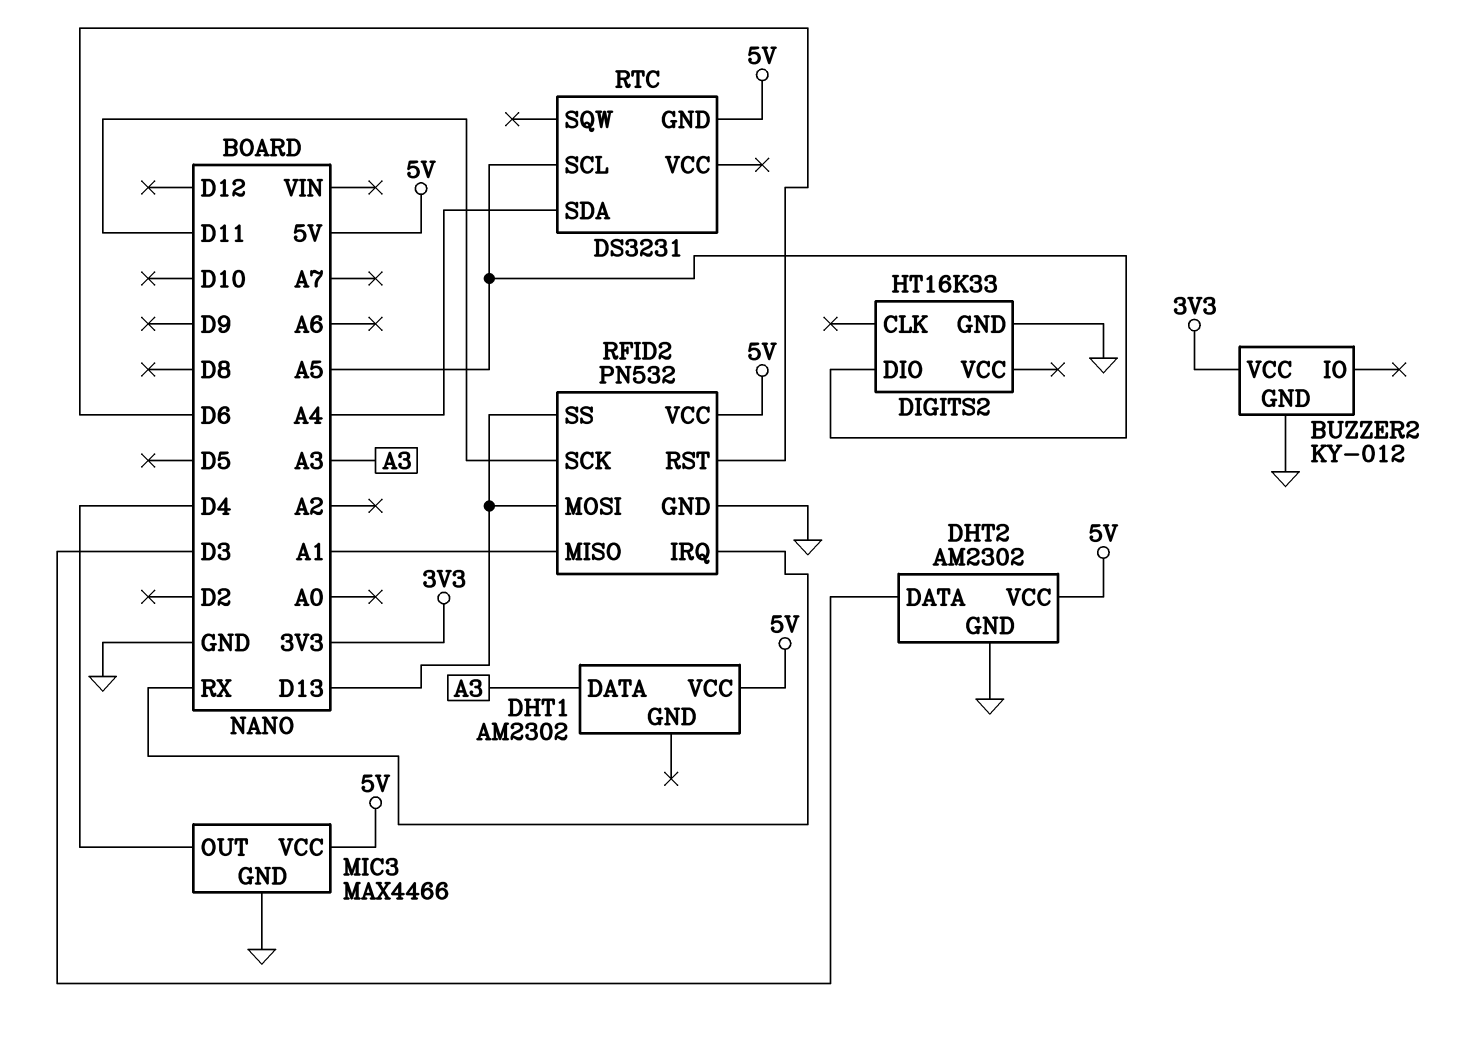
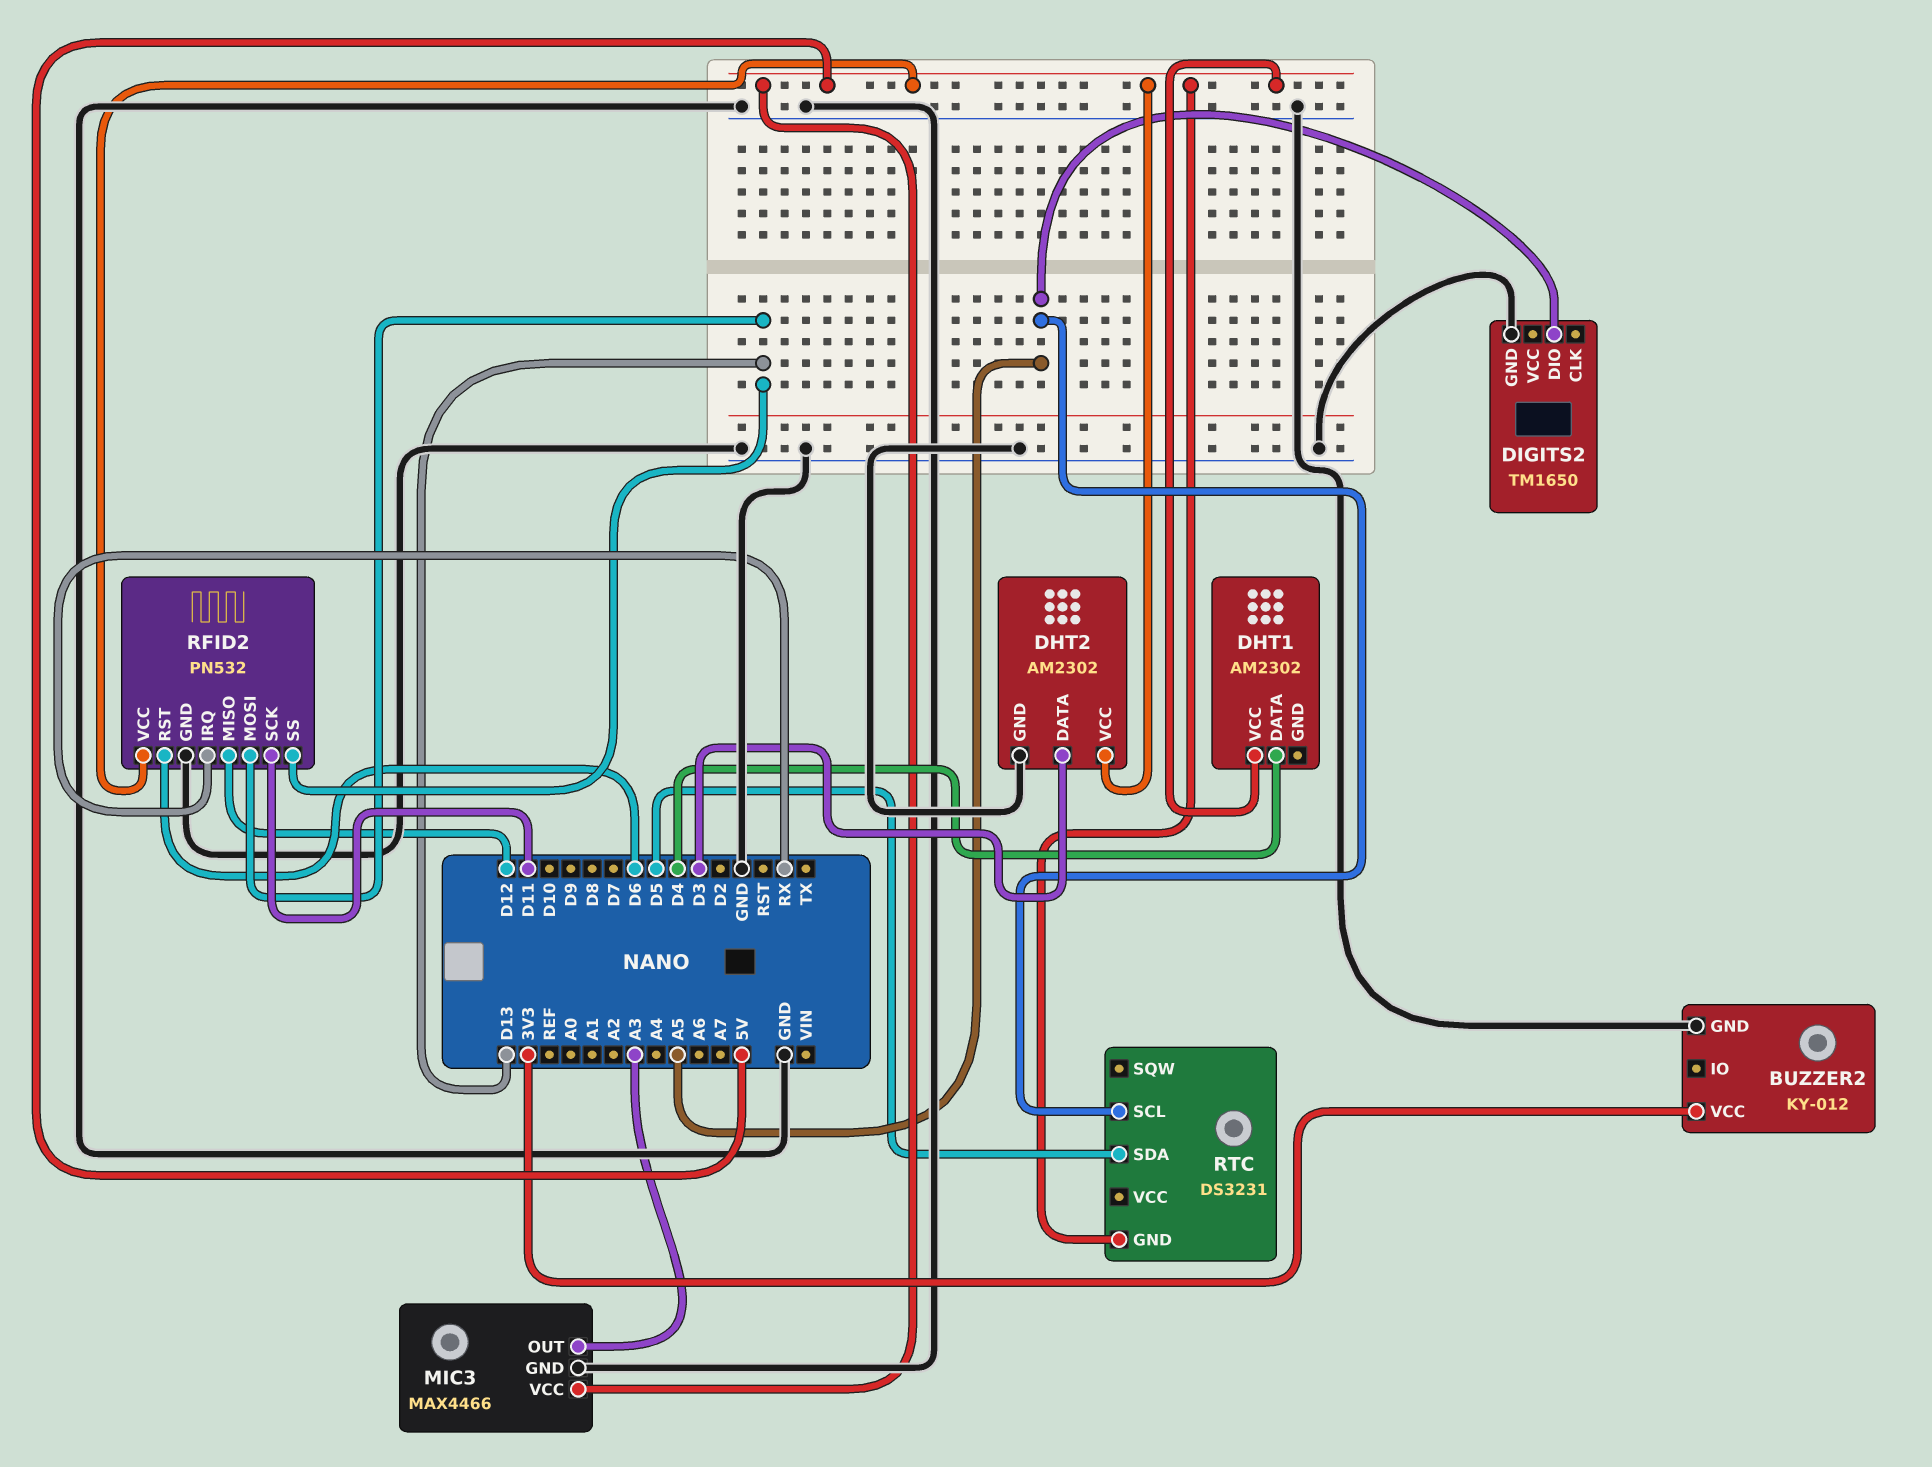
DHT1 pin DATA: A3 -> D4
DIGITS2: HT16K33 -> TM1650
MIC3 pin OUT: D4 -> A3
RFID2 pin MISO: A1 -> D12
RTC pin SDA: A4 -> D5

